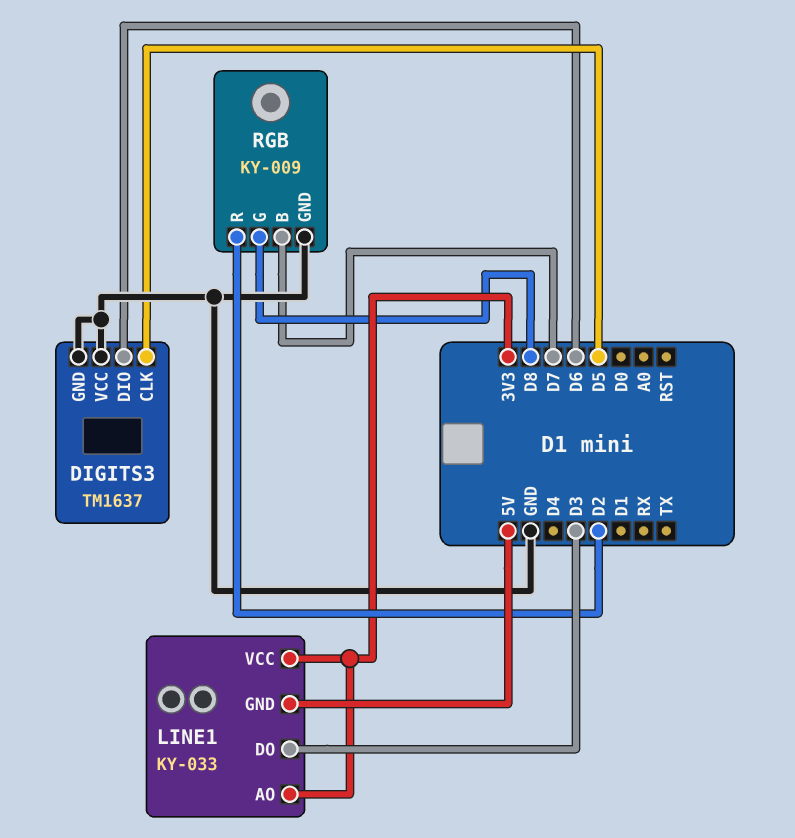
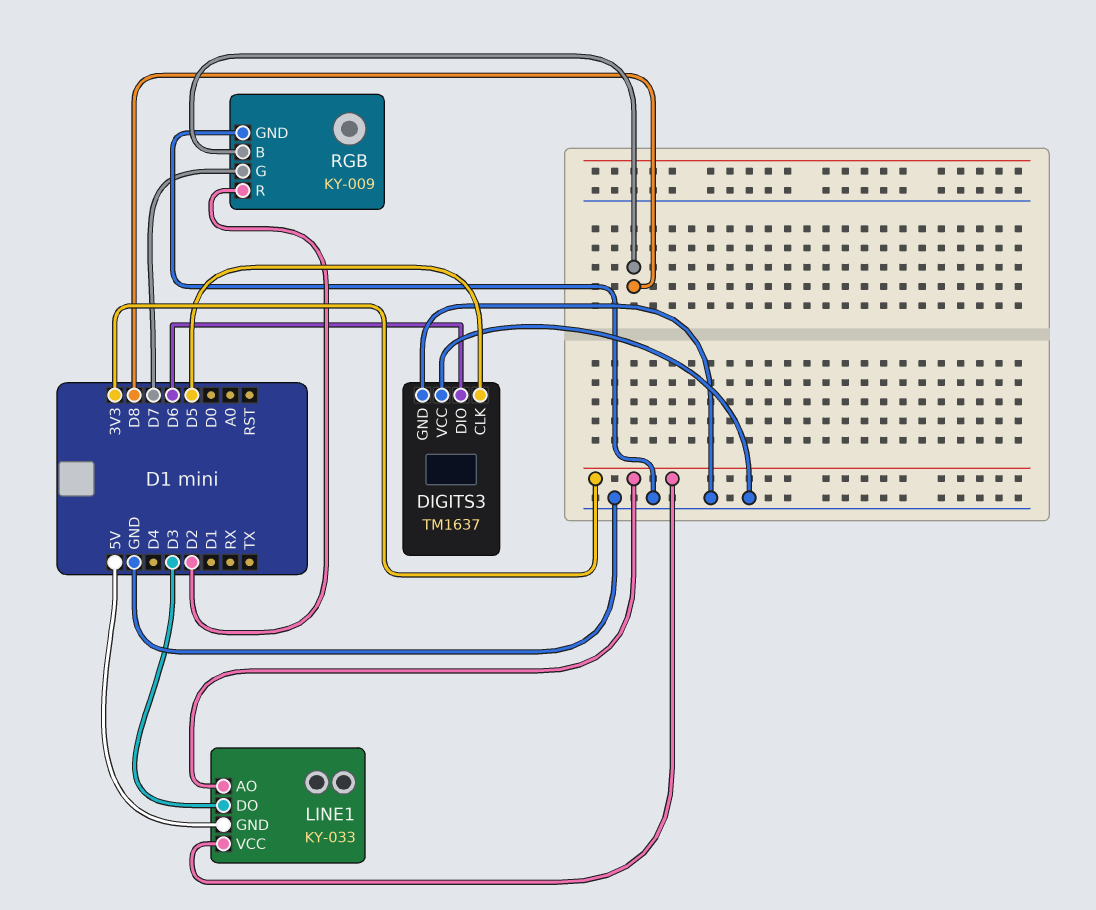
RGB pin B: D7 -> D8
RGB pin G: D8 -> D7

